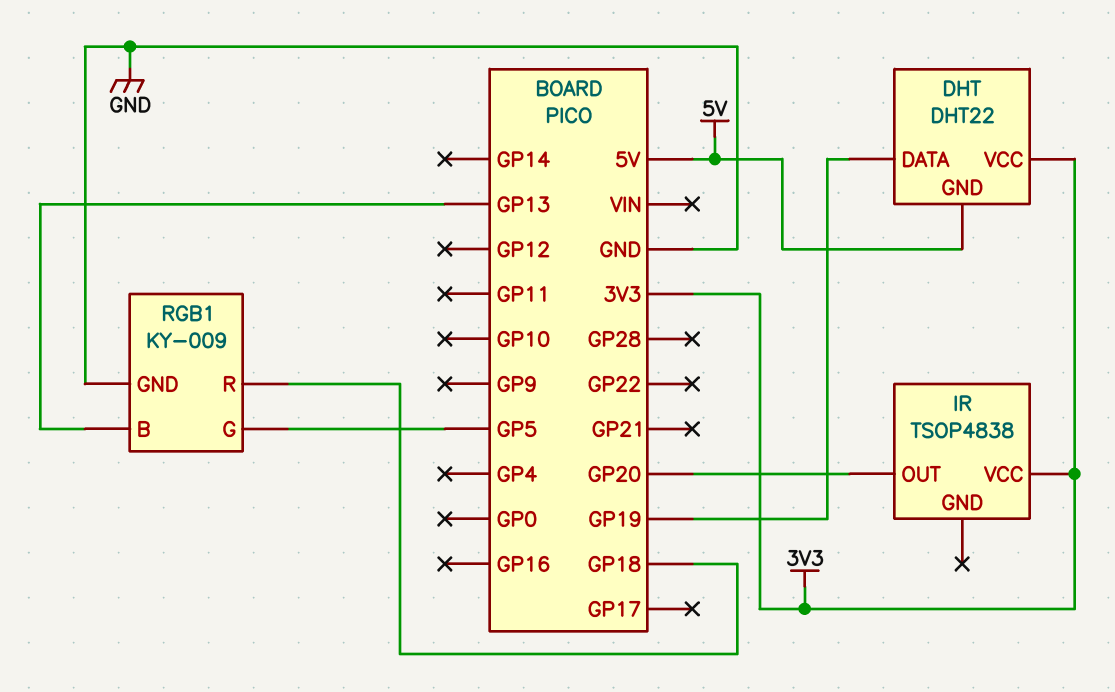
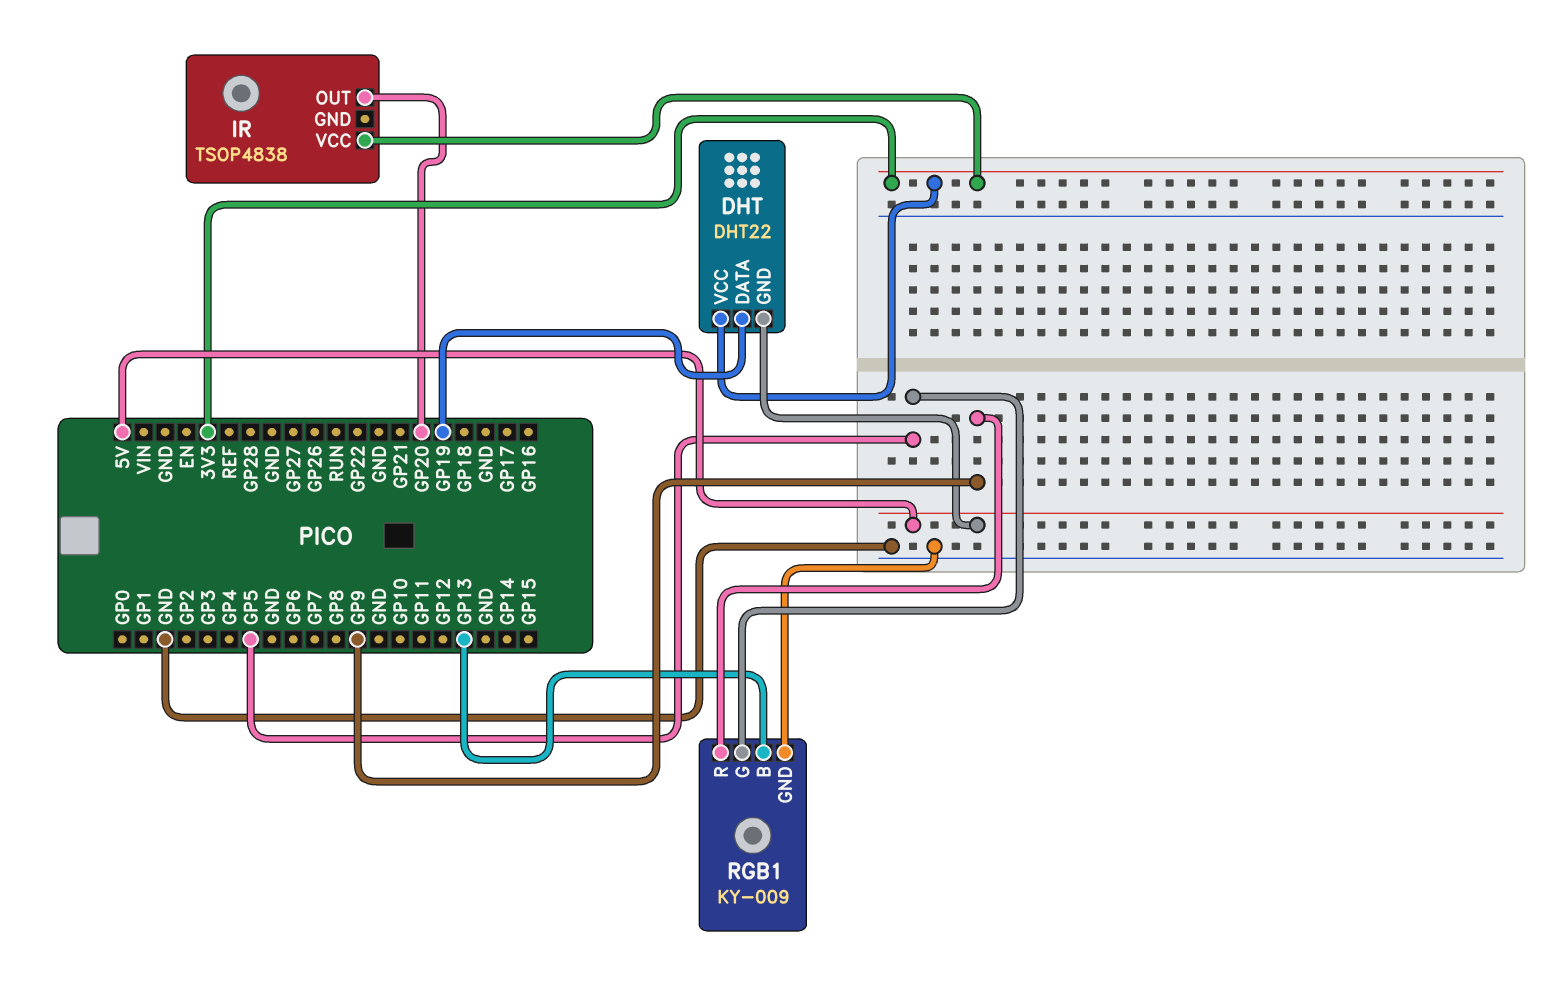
RGB1 pin R: GP18 -> GP9

